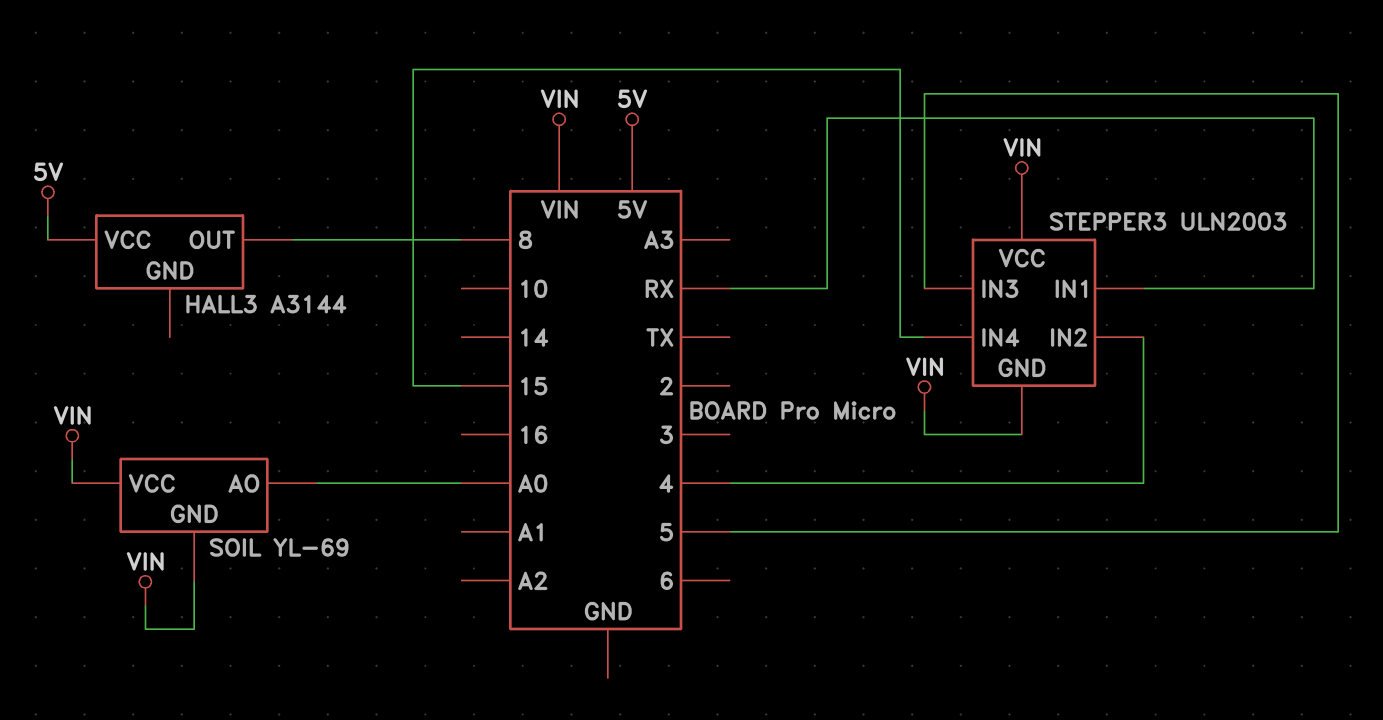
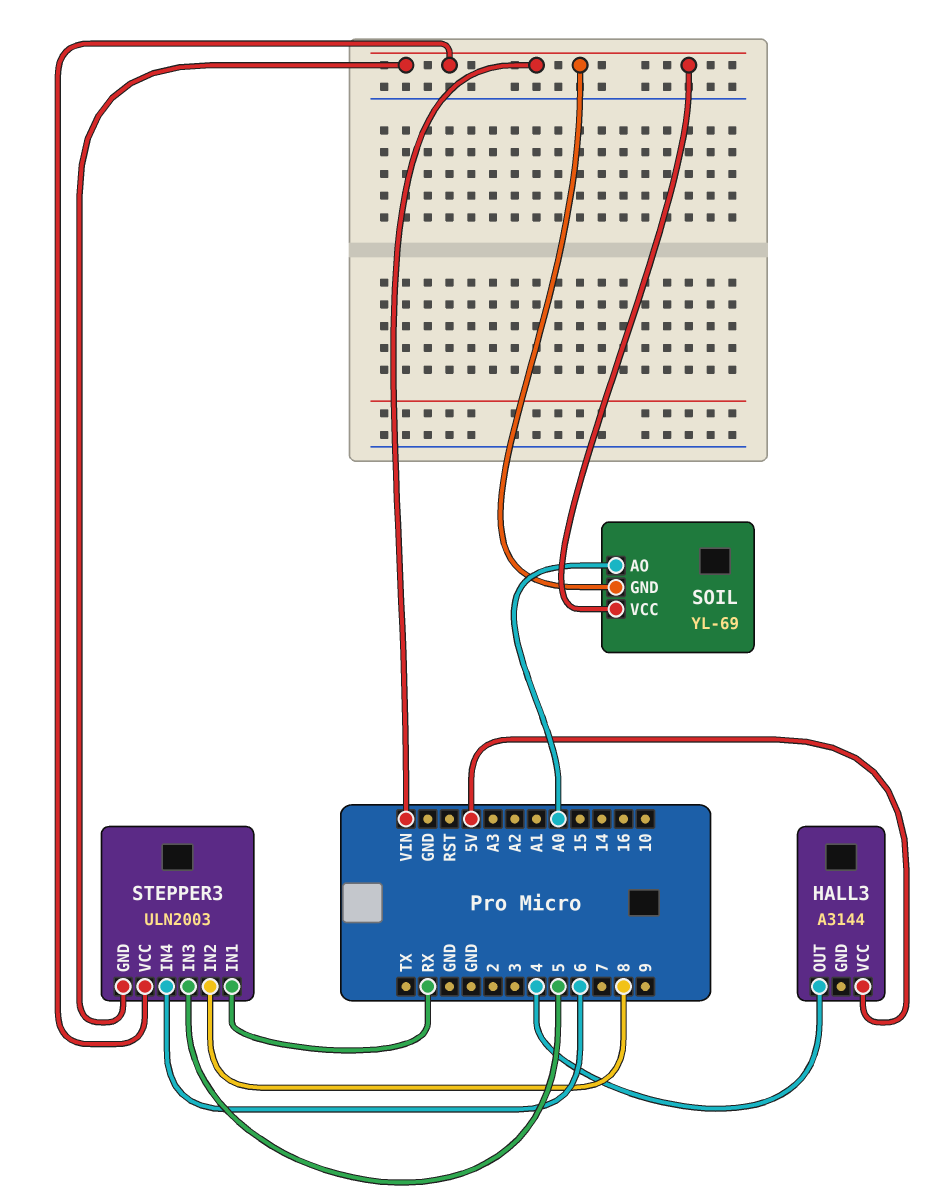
HALL3 pin OUT: 8 -> 4
STEPPER3 pin IN2: 4 -> 8
STEPPER3 pin IN4: 15 -> 6

